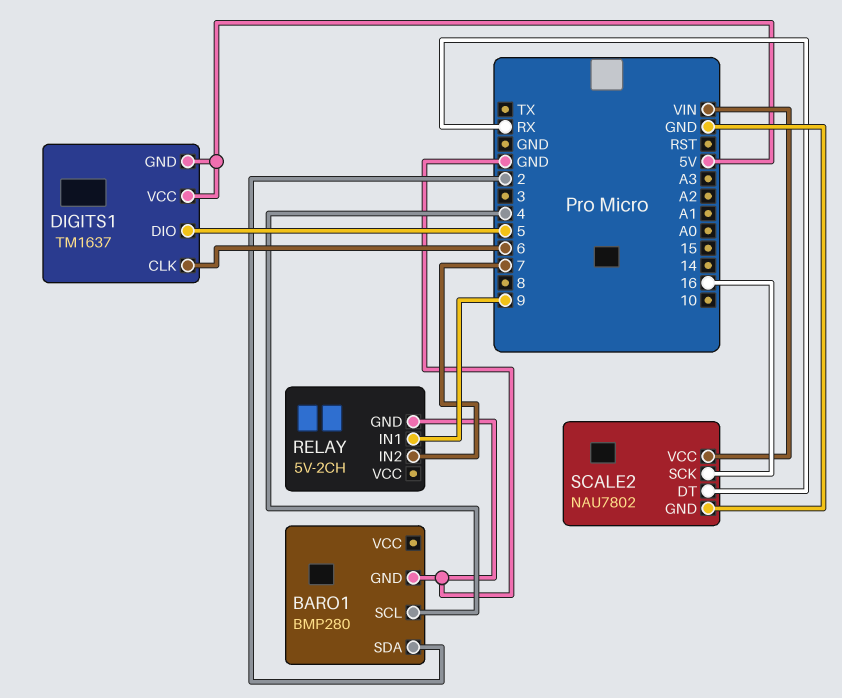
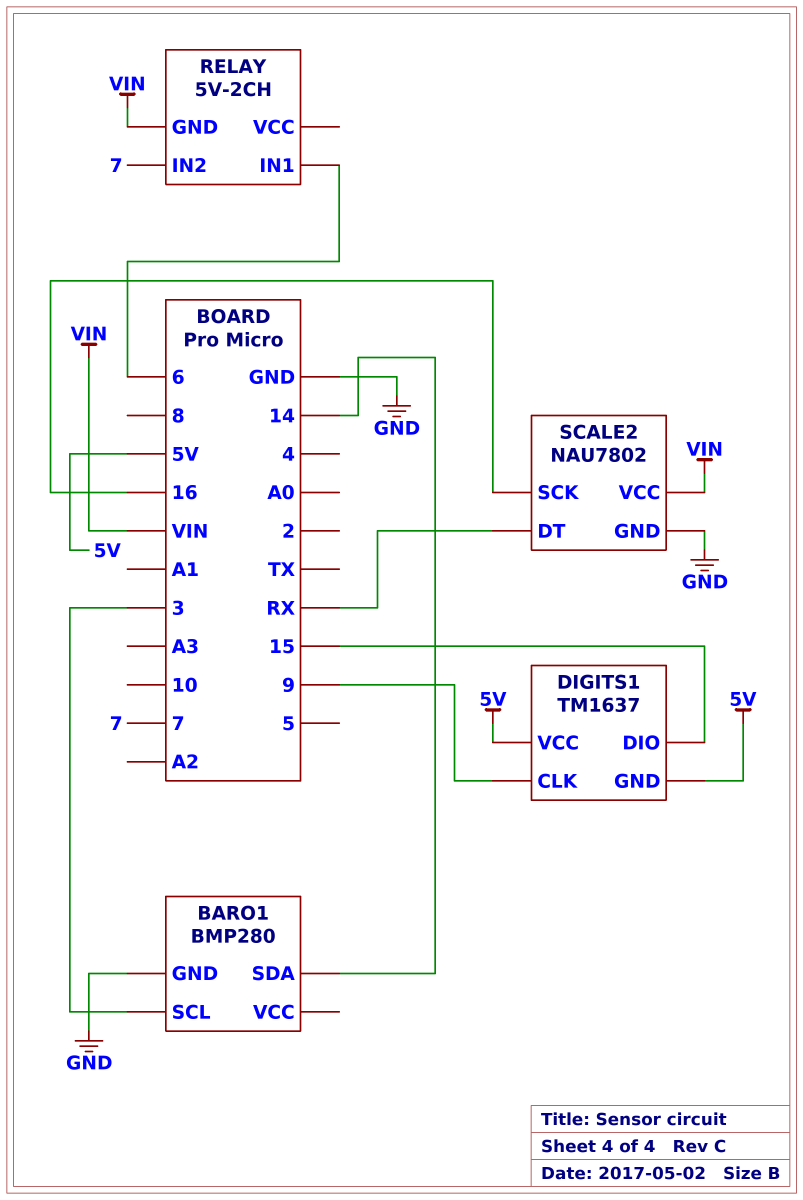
BARO1 pin SCL: 4 -> 3
BARO1 pin SDA: 2 -> 14
DIGITS1 pin CLK: 6 -> 9
DIGITS1 pin DIO: 5 -> 15
RELAY pin GND: GND -> VIN
RELAY pin IN1: 9 -> 6

